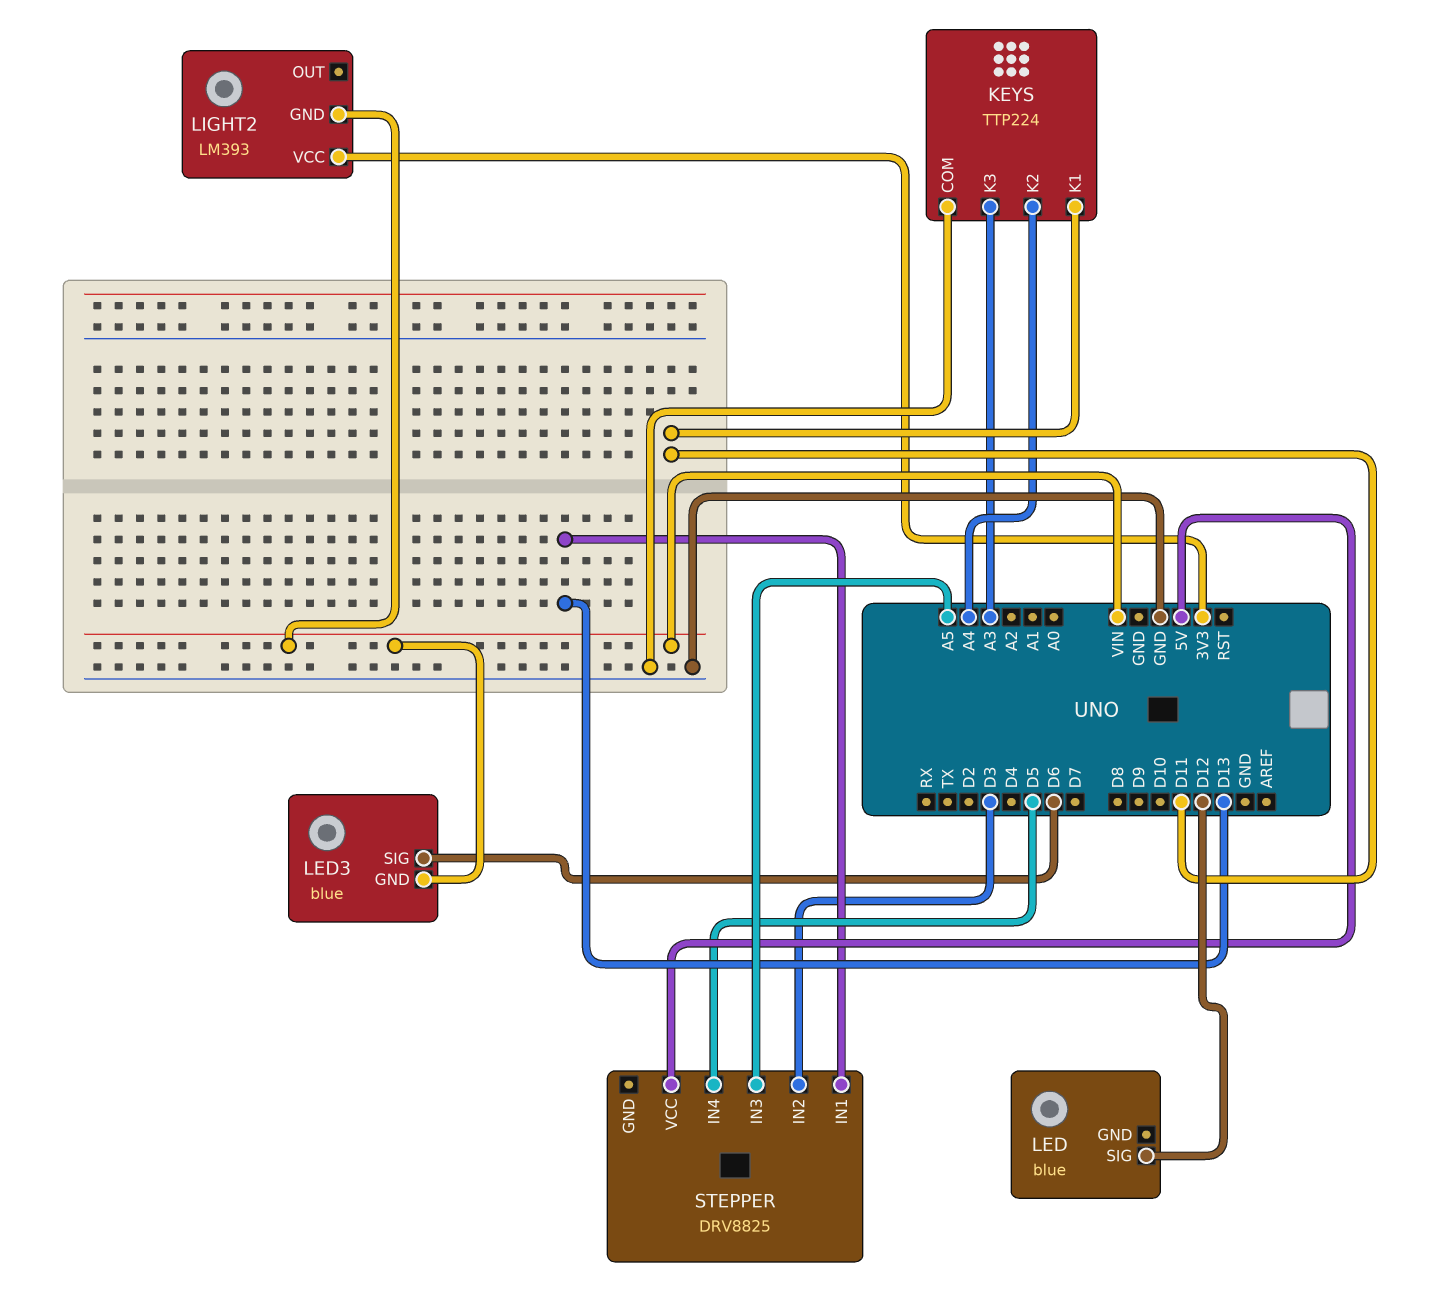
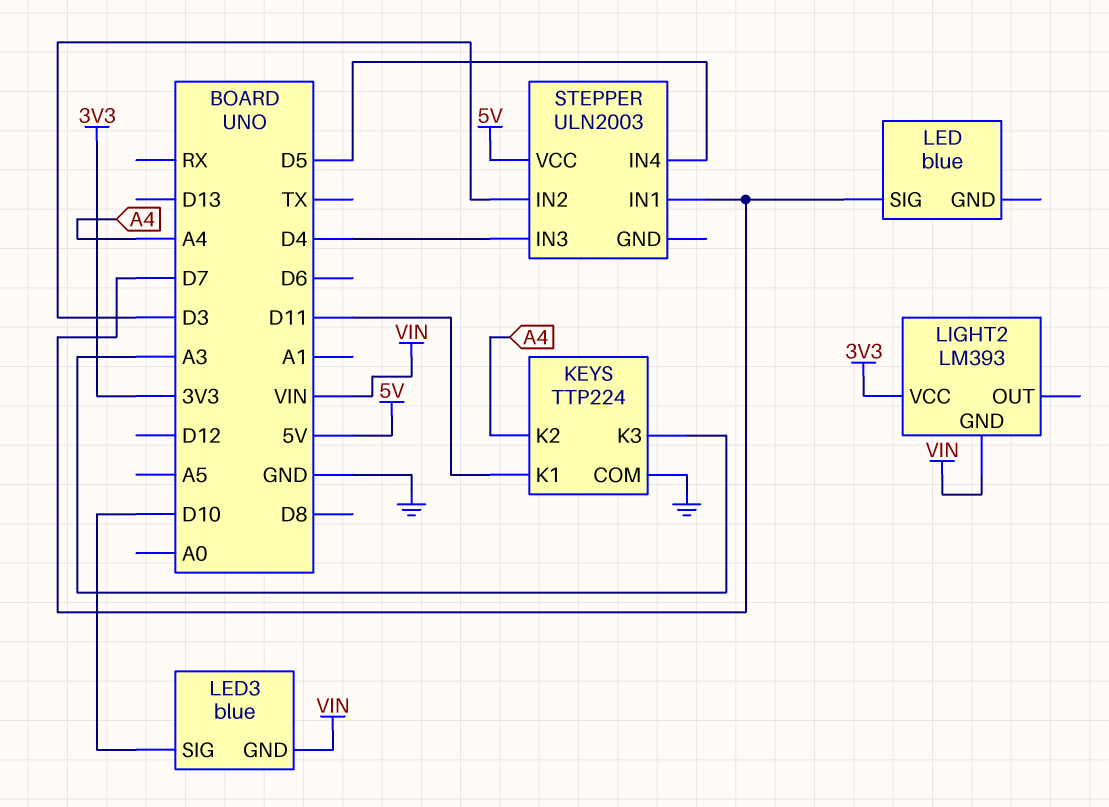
LED pin SIG: D12 -> D7
LED3 pin SIG: D6 -> D10
STEPPER: DRV8825 -> ULN2003
STEPPER pin IN1: D13 -> D7
STEPPER pin IN3: A5 -> D4

